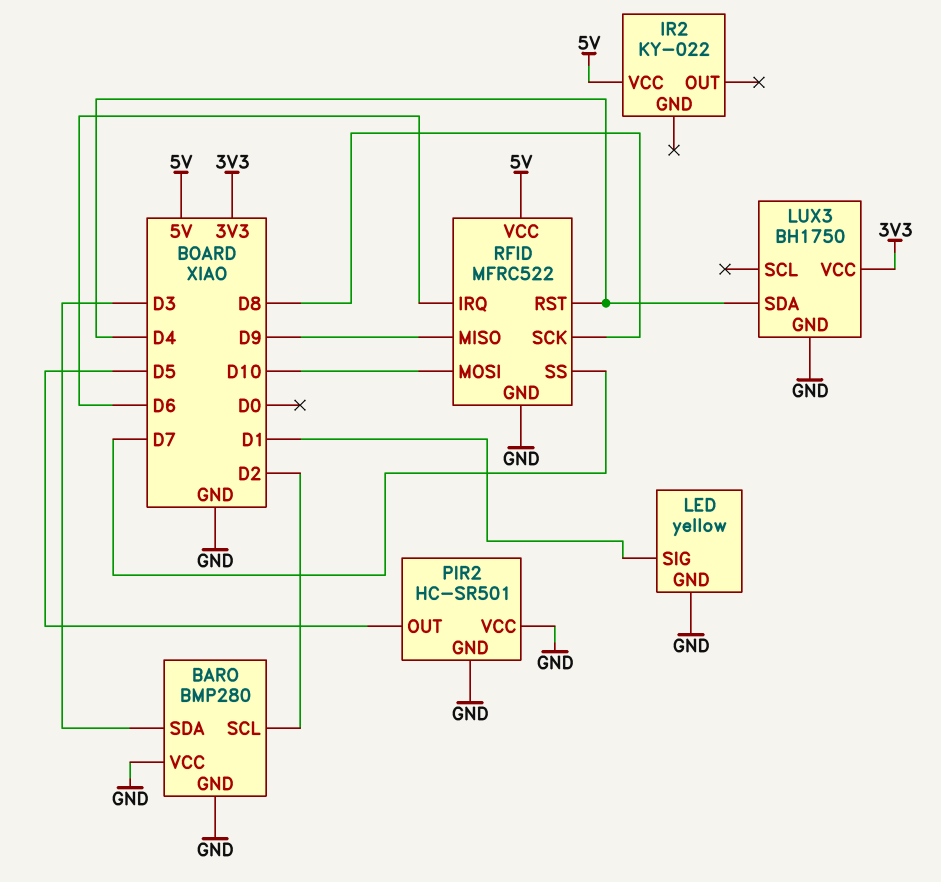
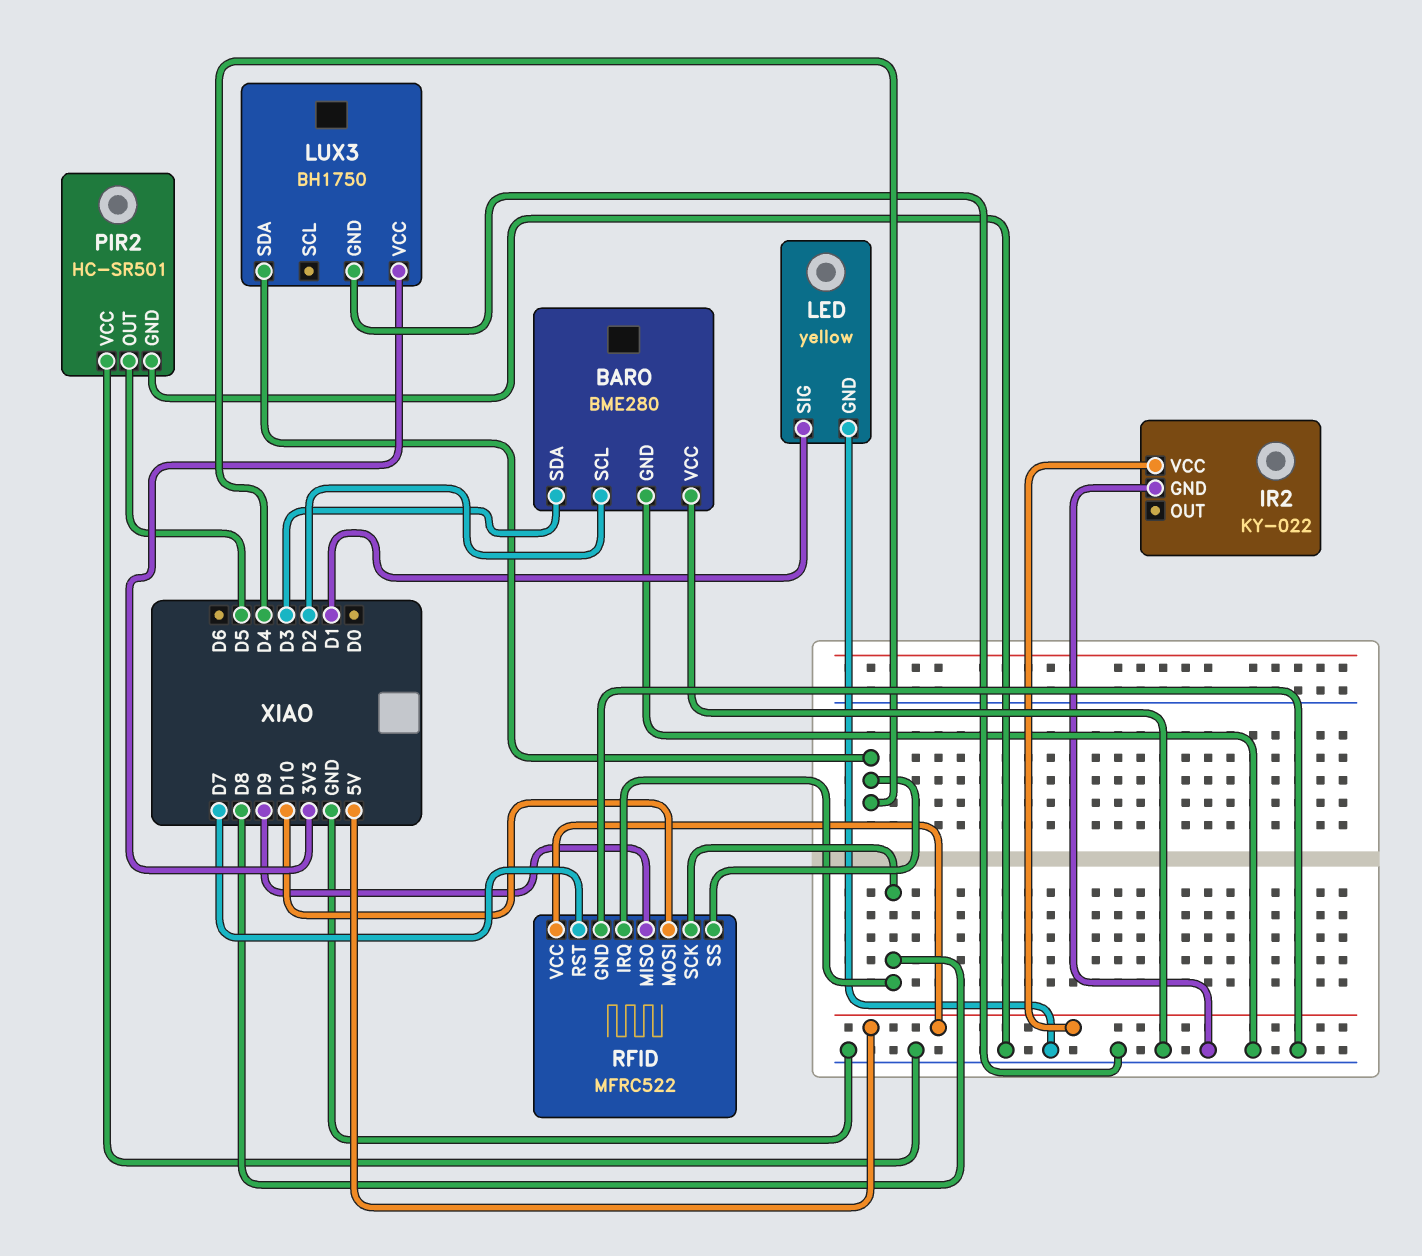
BARO: BMP280 -> BME280
IR2 pin GND: none -> GND
RFID pin IRQ: D6 -> D8
RFID pin RST: D4 -> D7
RFID pin SS: D7 -> D4

